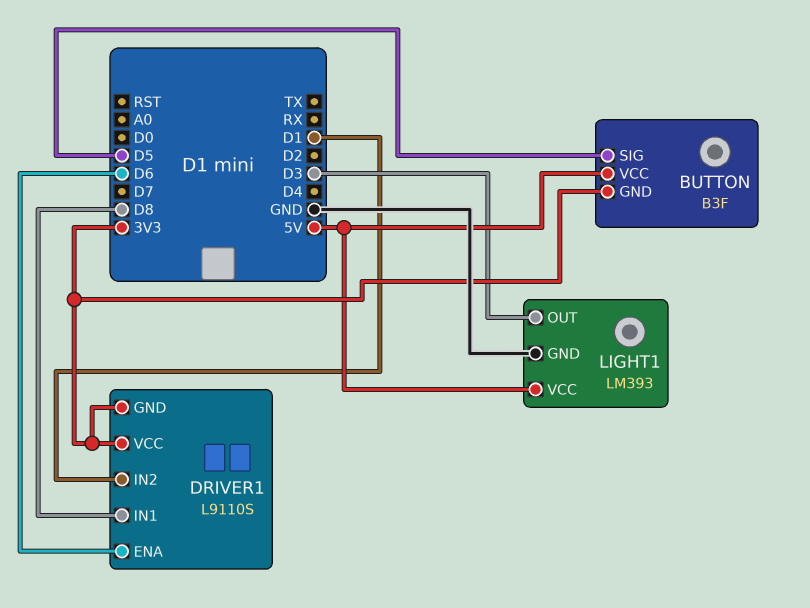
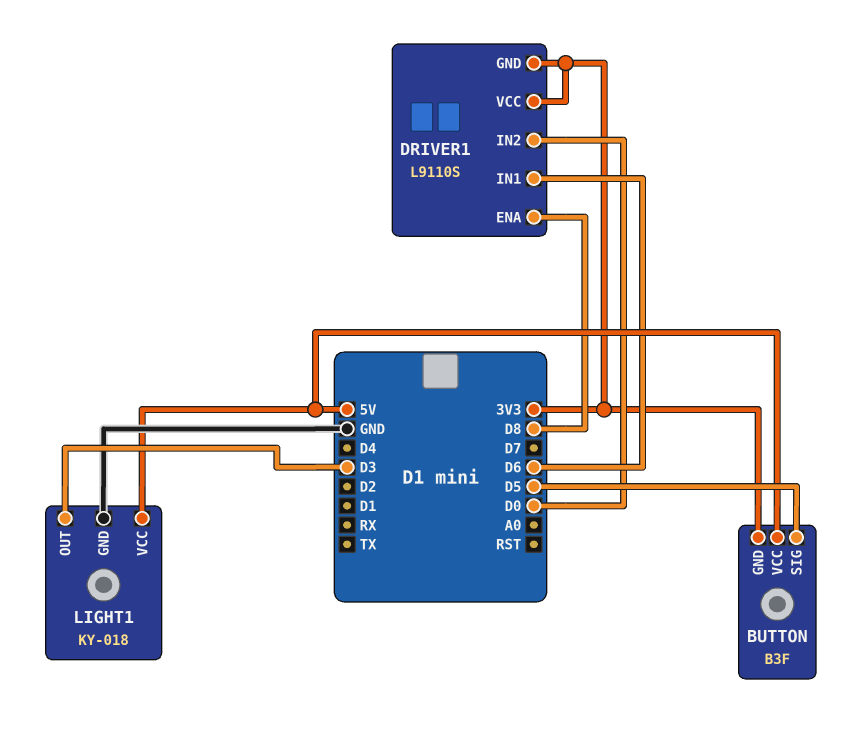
DRIVER1 pin ENA: D6 -> D8
DRIVER1 pin IN1: D8 -> D6
DRIVER1 pin IN2: D1 -> D0
LIGHT1: LM393 -> KY-018

